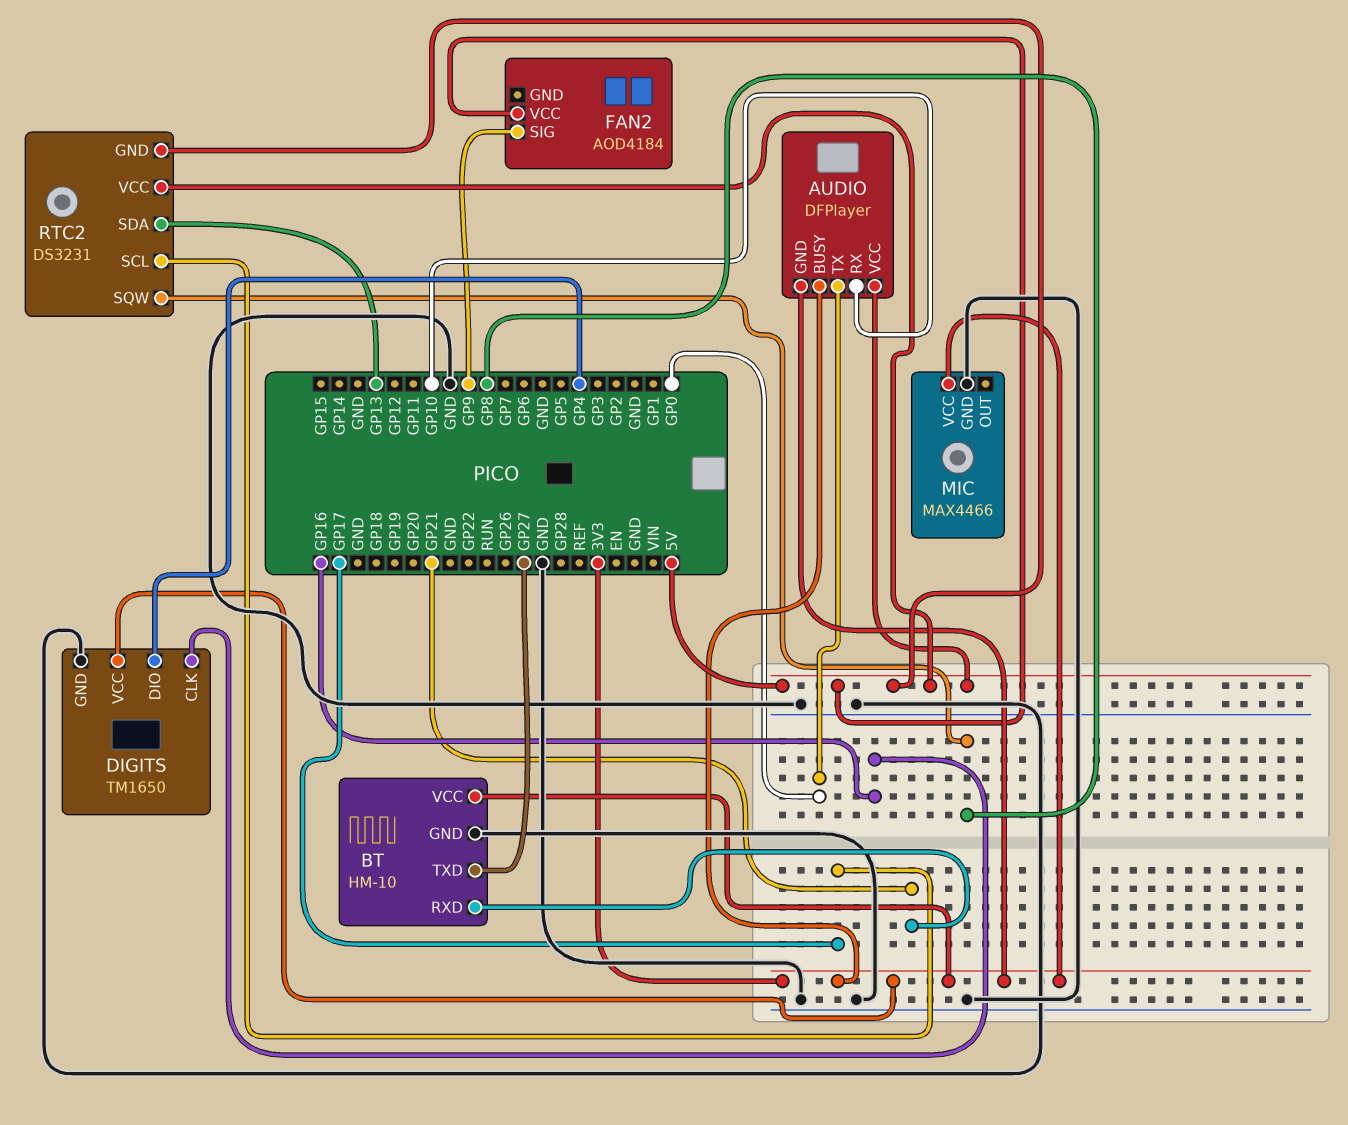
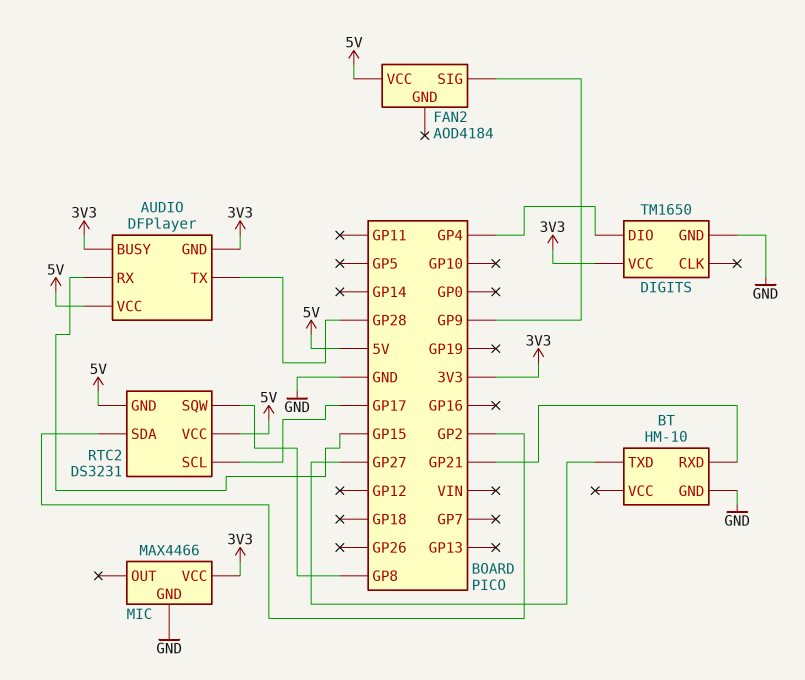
AUDIO pin RX: GP10 -> GP15
AUDIO pin TX: GP0 -> GP28
BT pin VCC: 3V3 -> none
DIGITS pin CLK: GP16 -> none
RTC2 pin SDA: GP13 -> GP2

